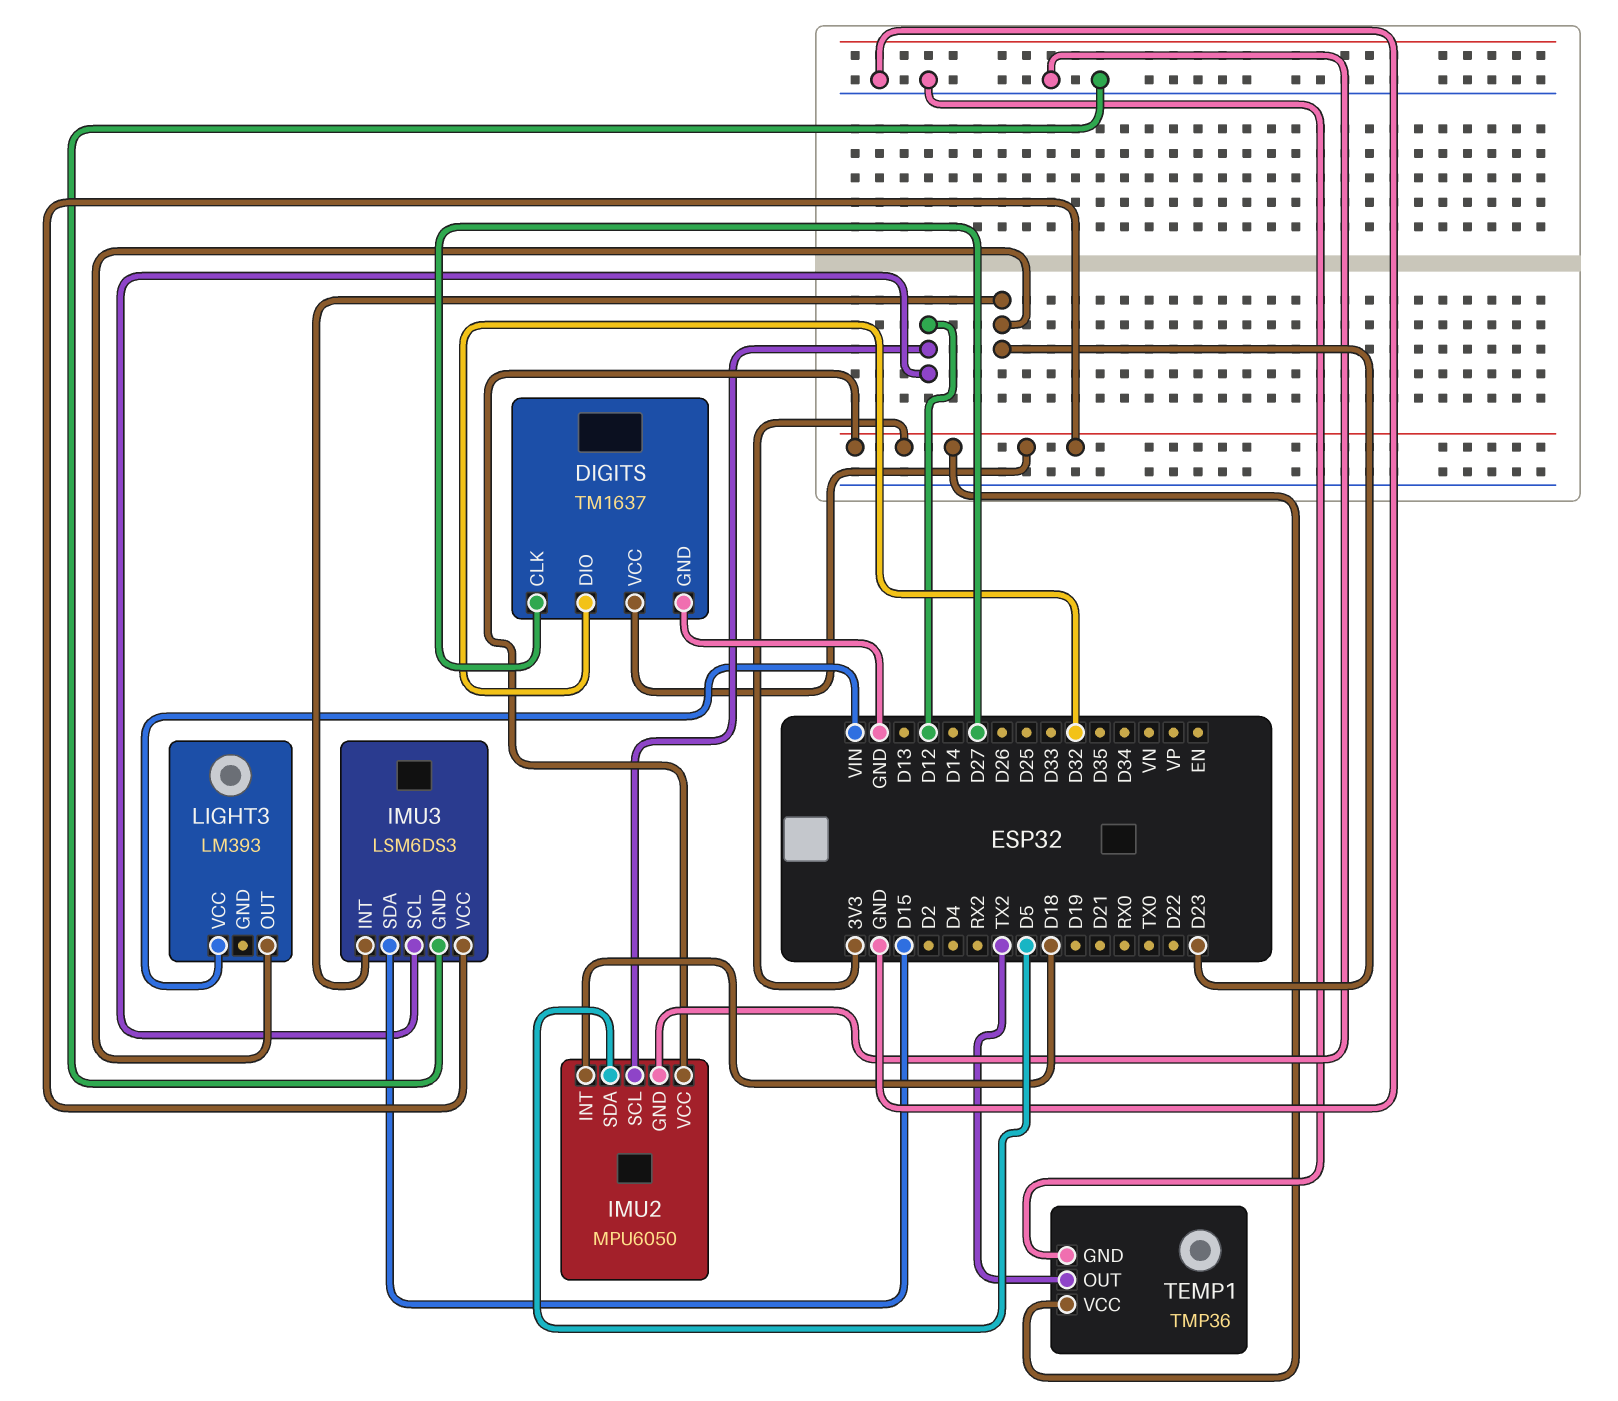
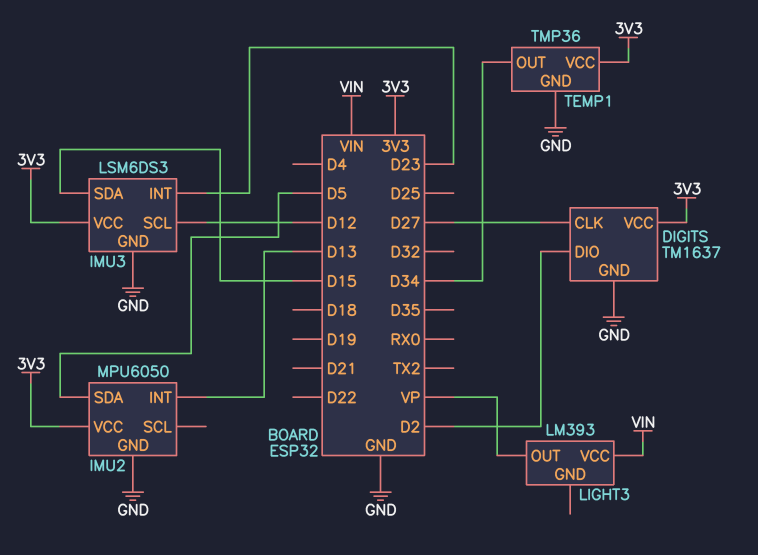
DIGITS pin DIO: D32 -> D2
IMU2 pin INT: D18 -> D13
IMU2 pin SCL: D12 -> none
LIGHT3 pin OUT: D23 -> VP
TEMP1 pin OUT: TX2 -> D34

